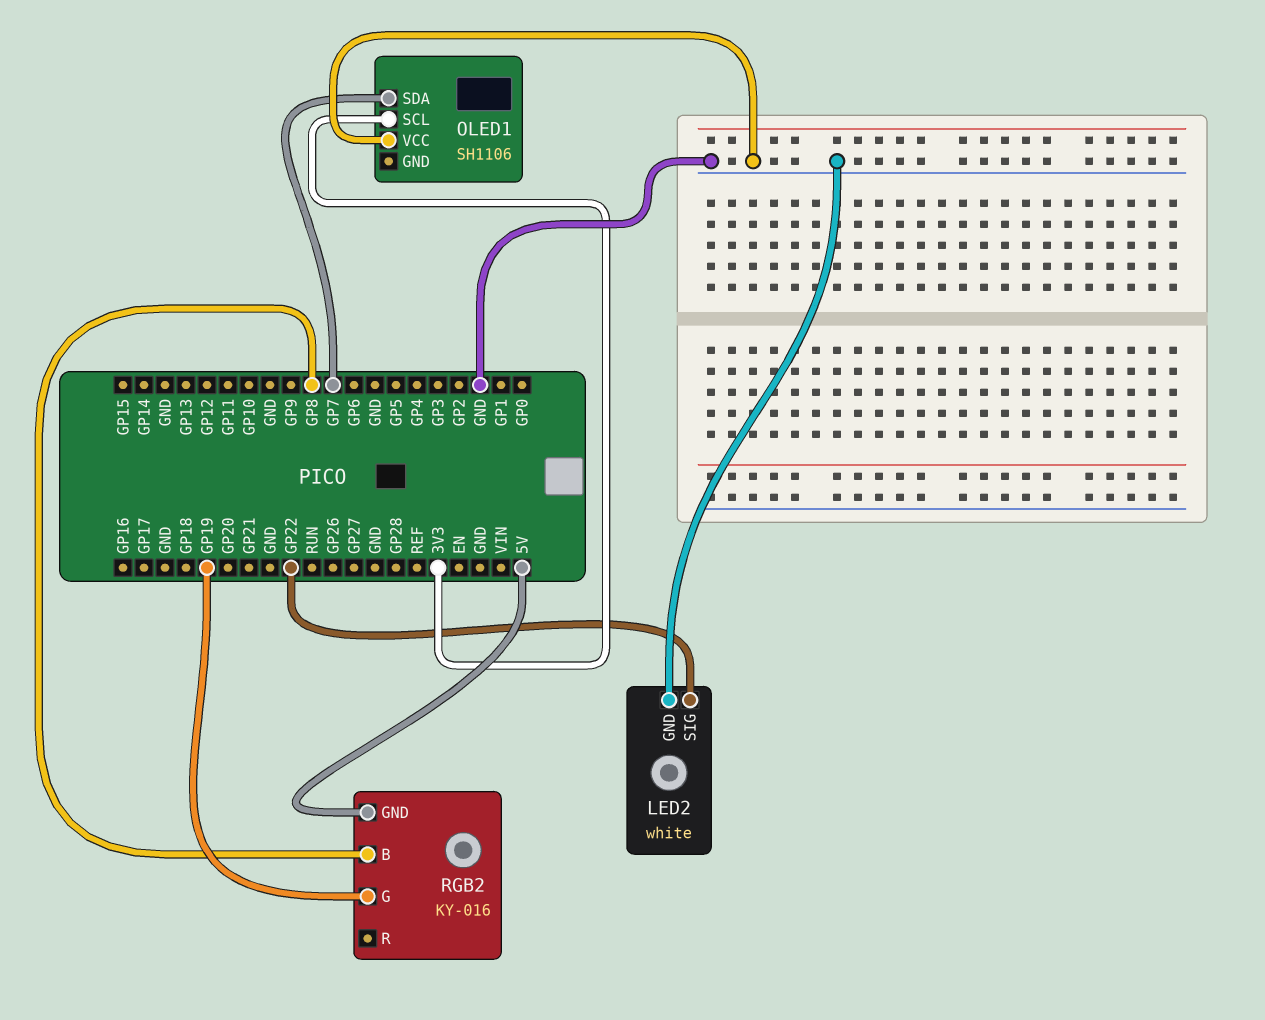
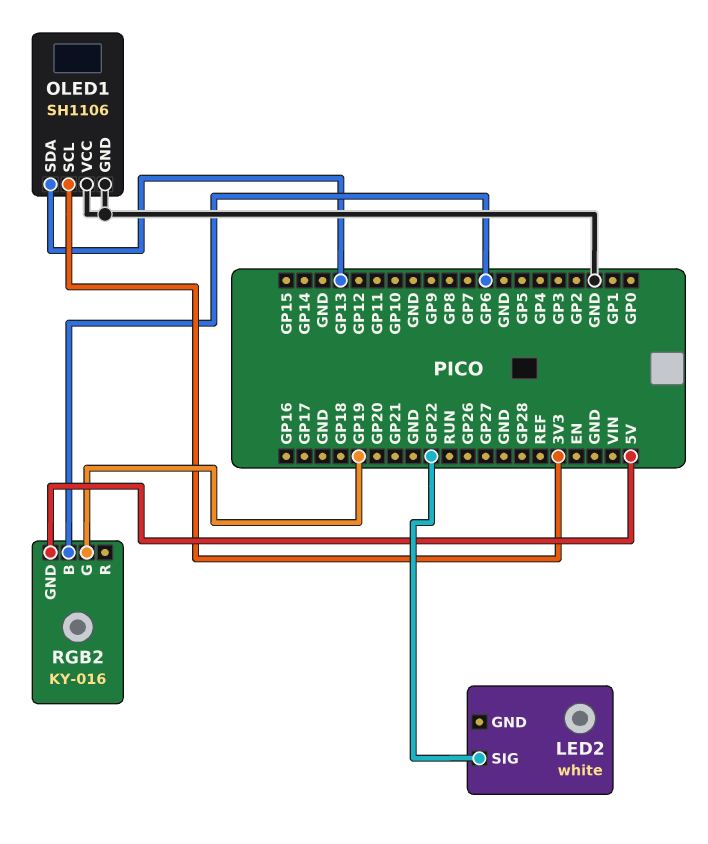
LED2 pin GND: GND -> none
OLED1 pin GND: none -> GND
OLED1 pin SDA: GP7 -> GP13
RGB2 pin B: GP8 -> GP6

